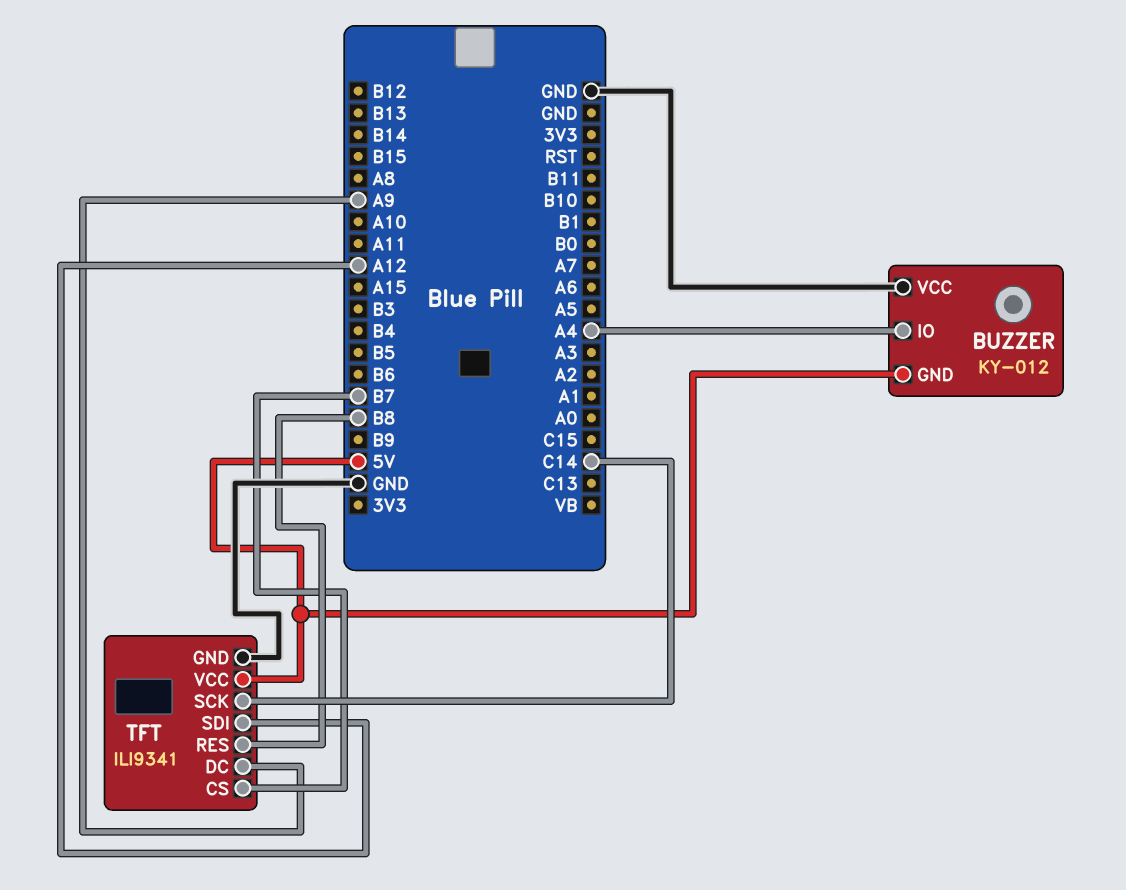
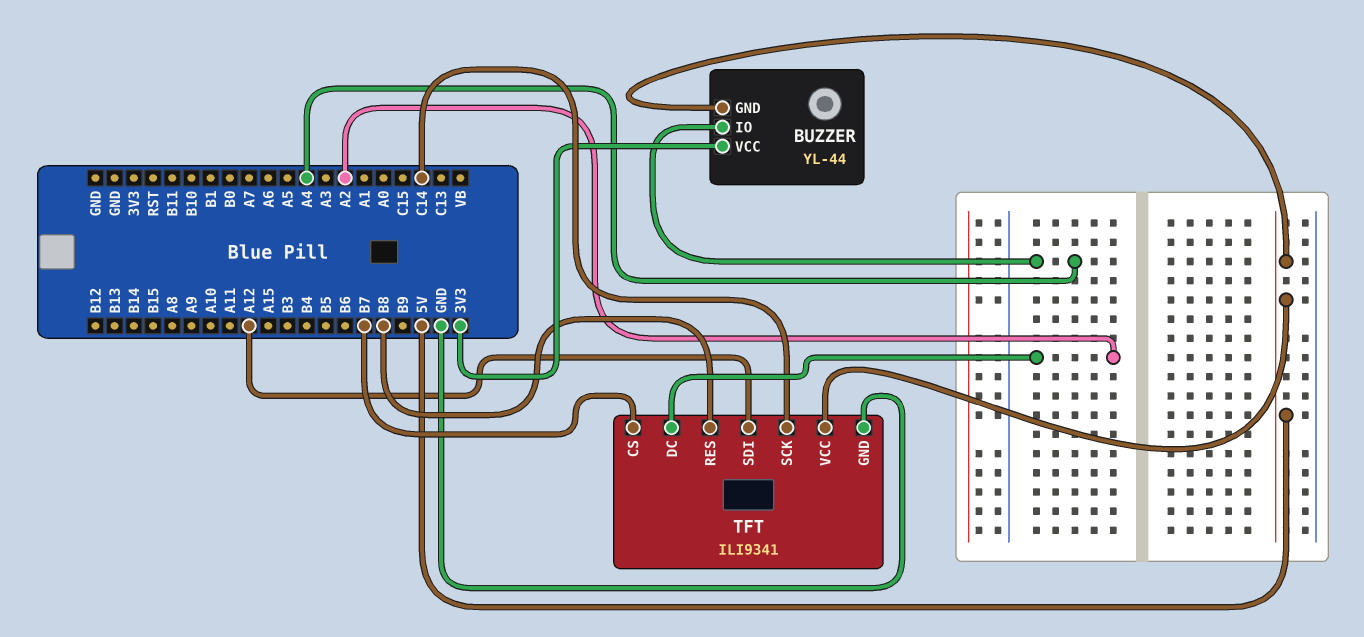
BUZZER: KY-012 -> YL-44
BUZZER pin VCC: GND -> 3V3
TFT pin DC: A9 -> A2

